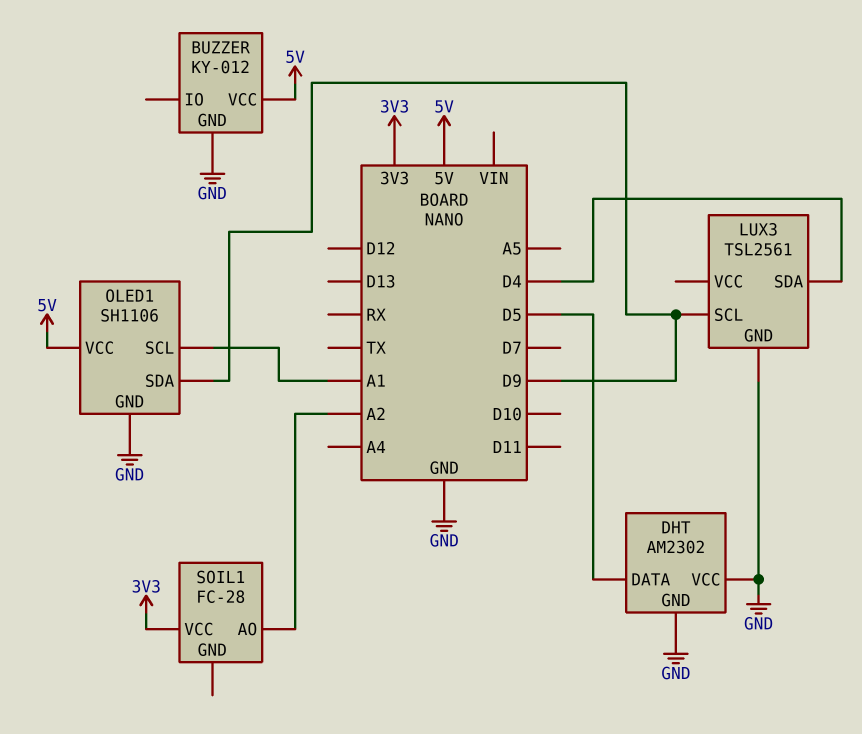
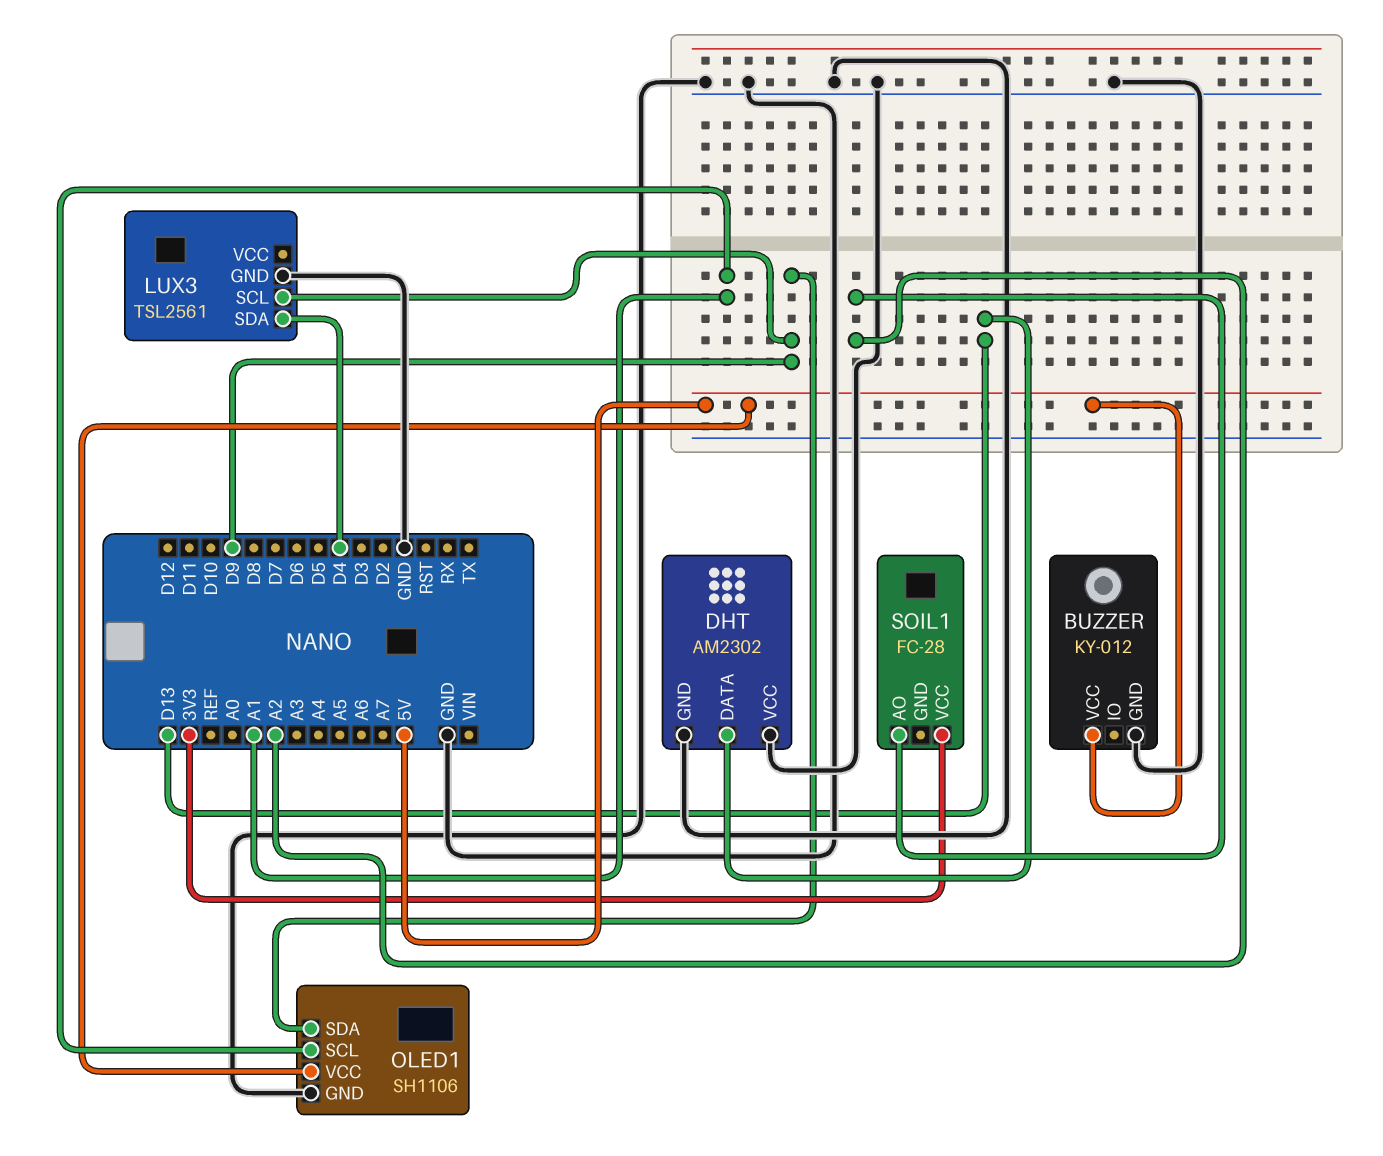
DHT pin DATA: D5 -> D13

